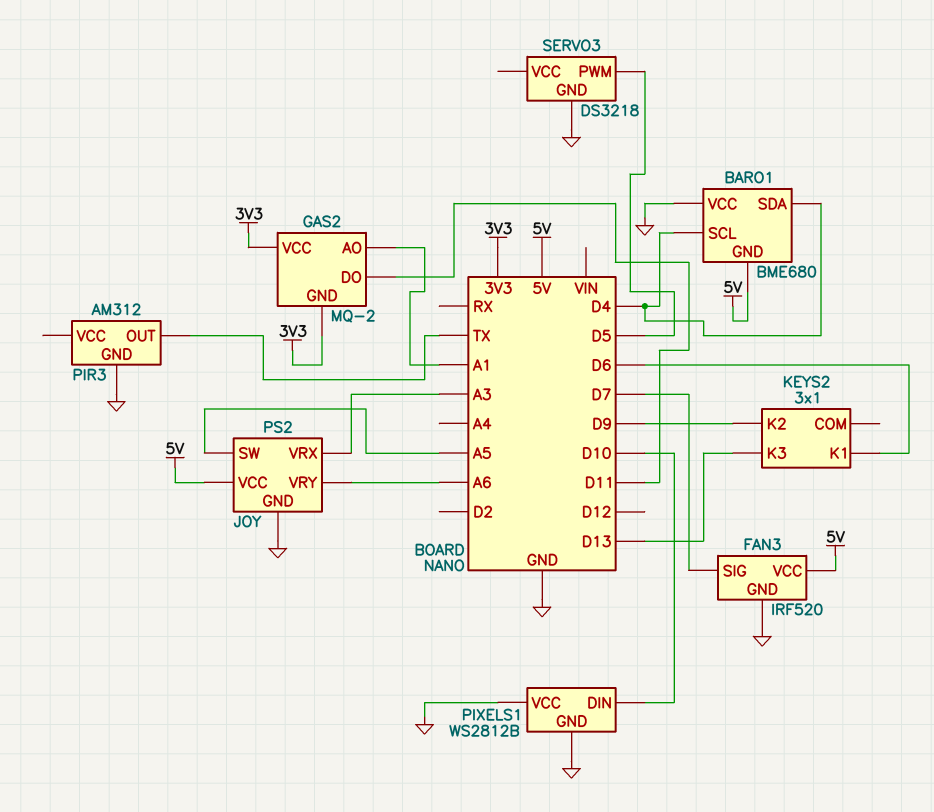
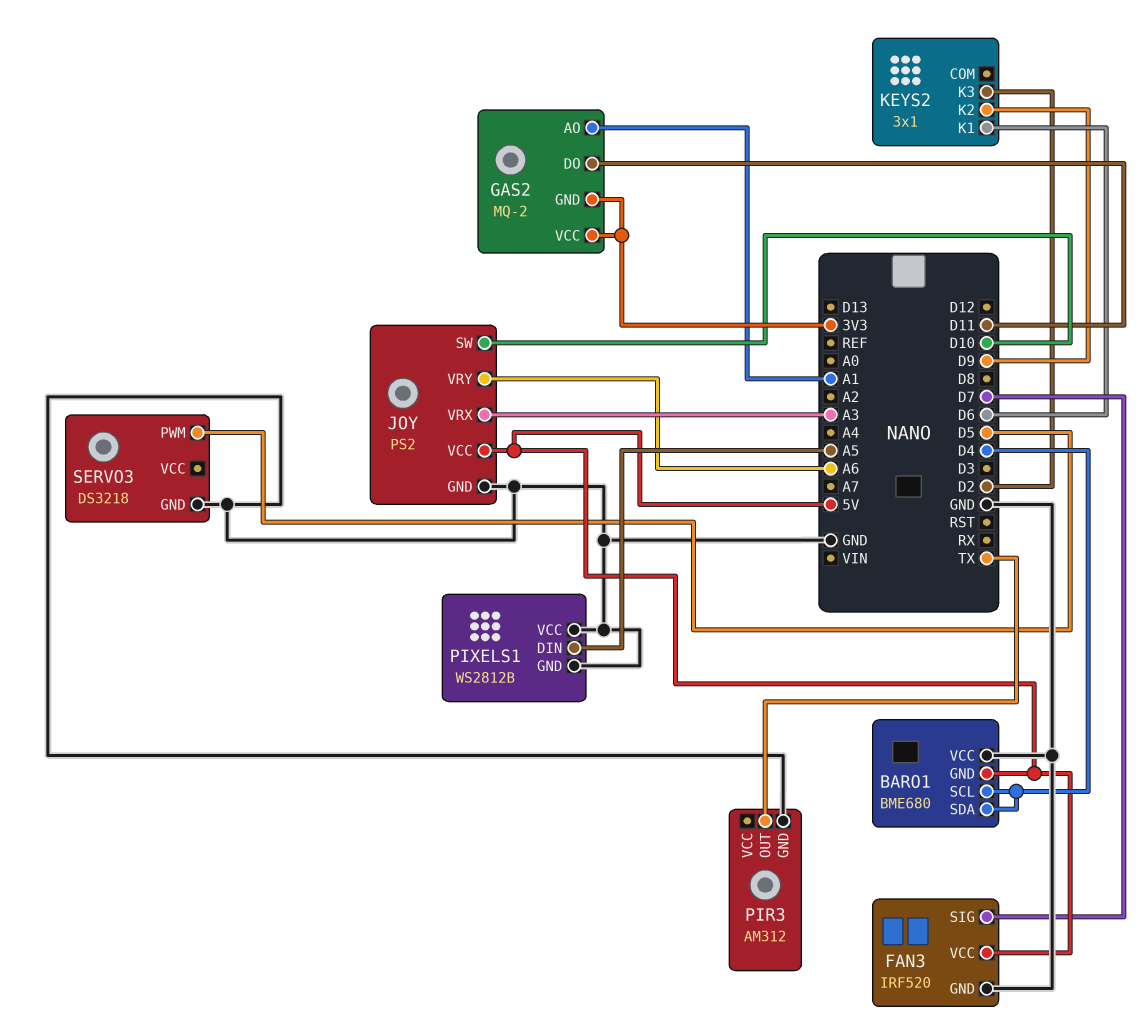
JOY pin SW: A5 -> D10
KEYS2 pin K3: D13 -> D2
PIXELS1 pin DIN: D10 -> A5

